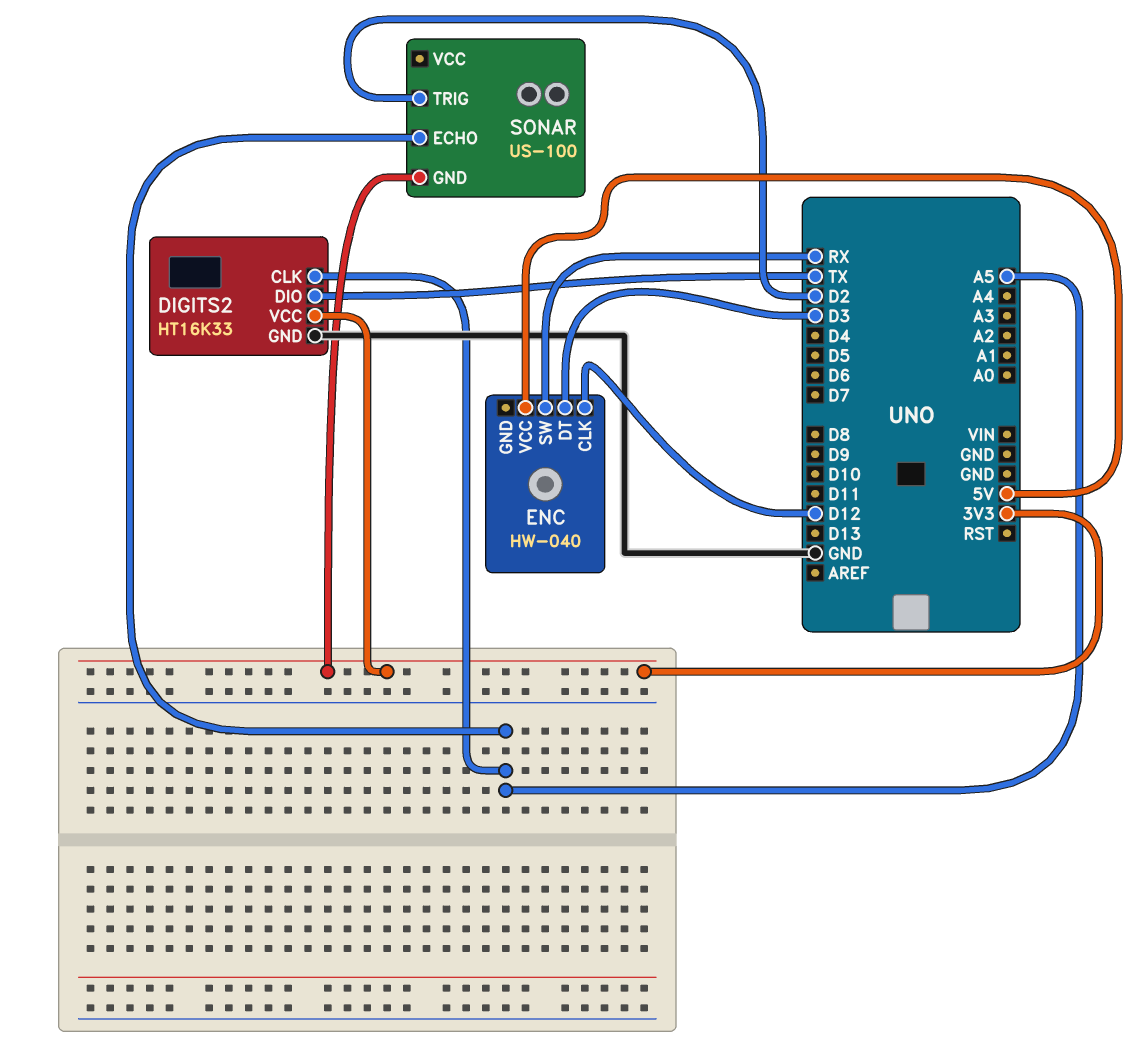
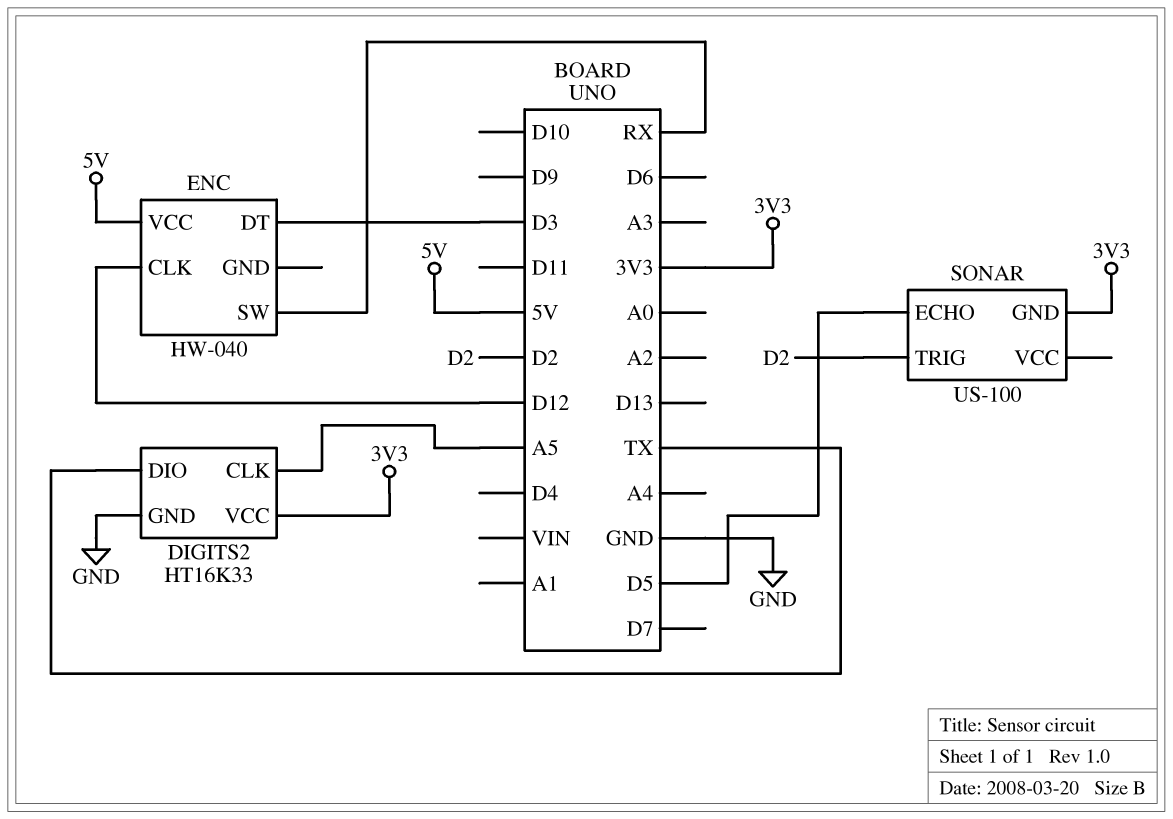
SONAR pin ECHO: A5 -> D5

